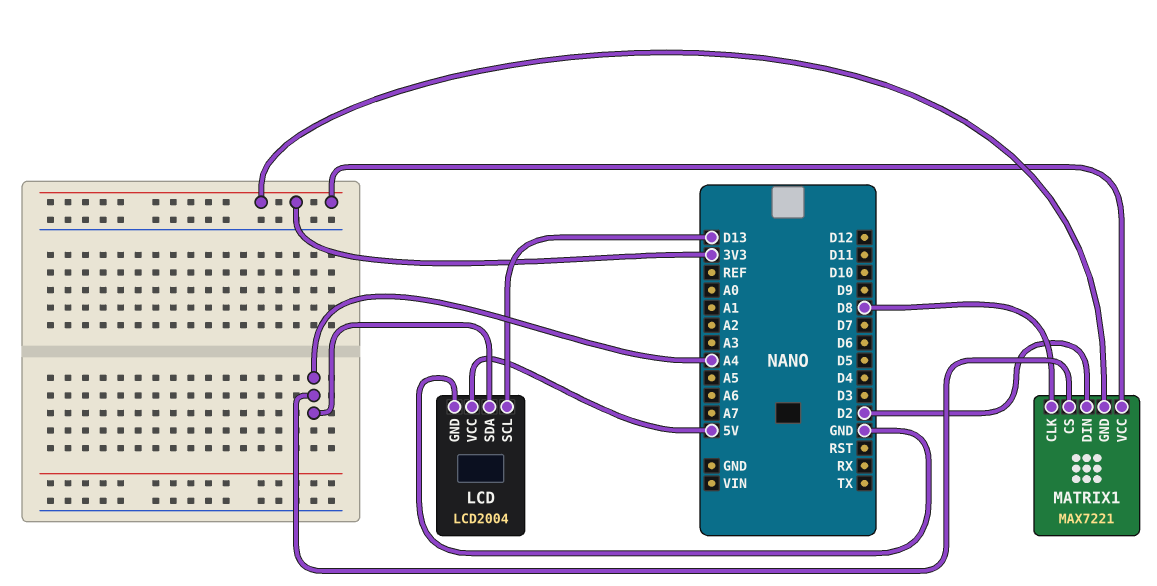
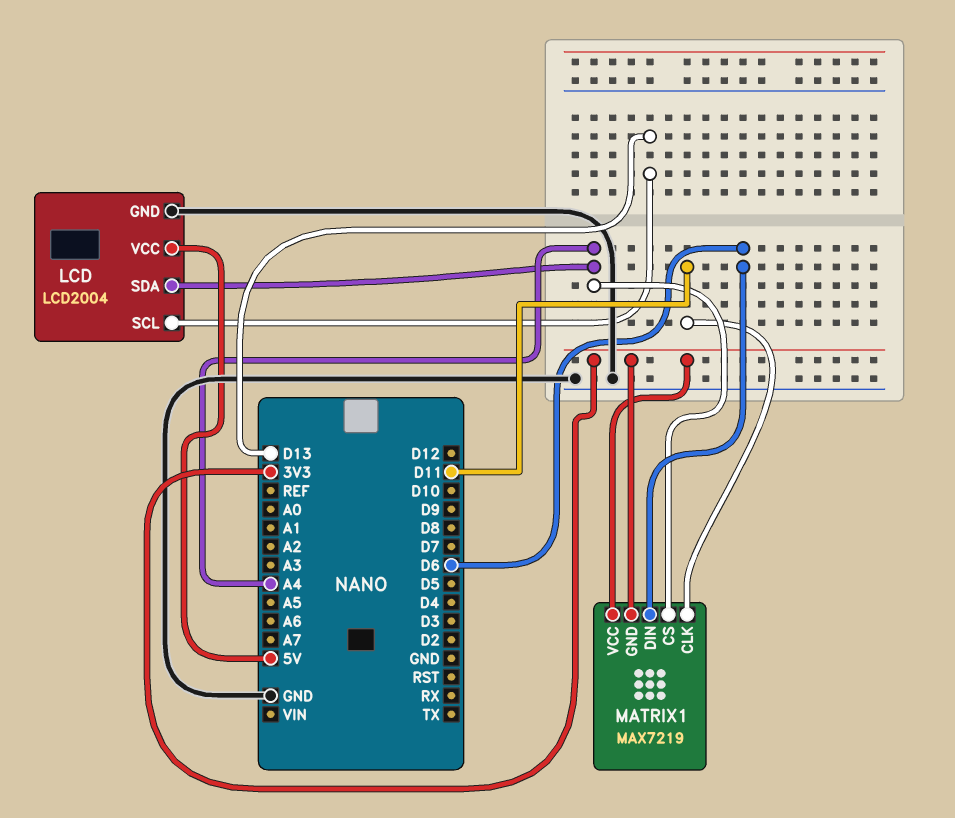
MATRIX1: MAX7221 -> MAX7219
MATRIX1 pin CLK: D8 -> D11
MATRIX1 pin DIN: D2 -> D6

